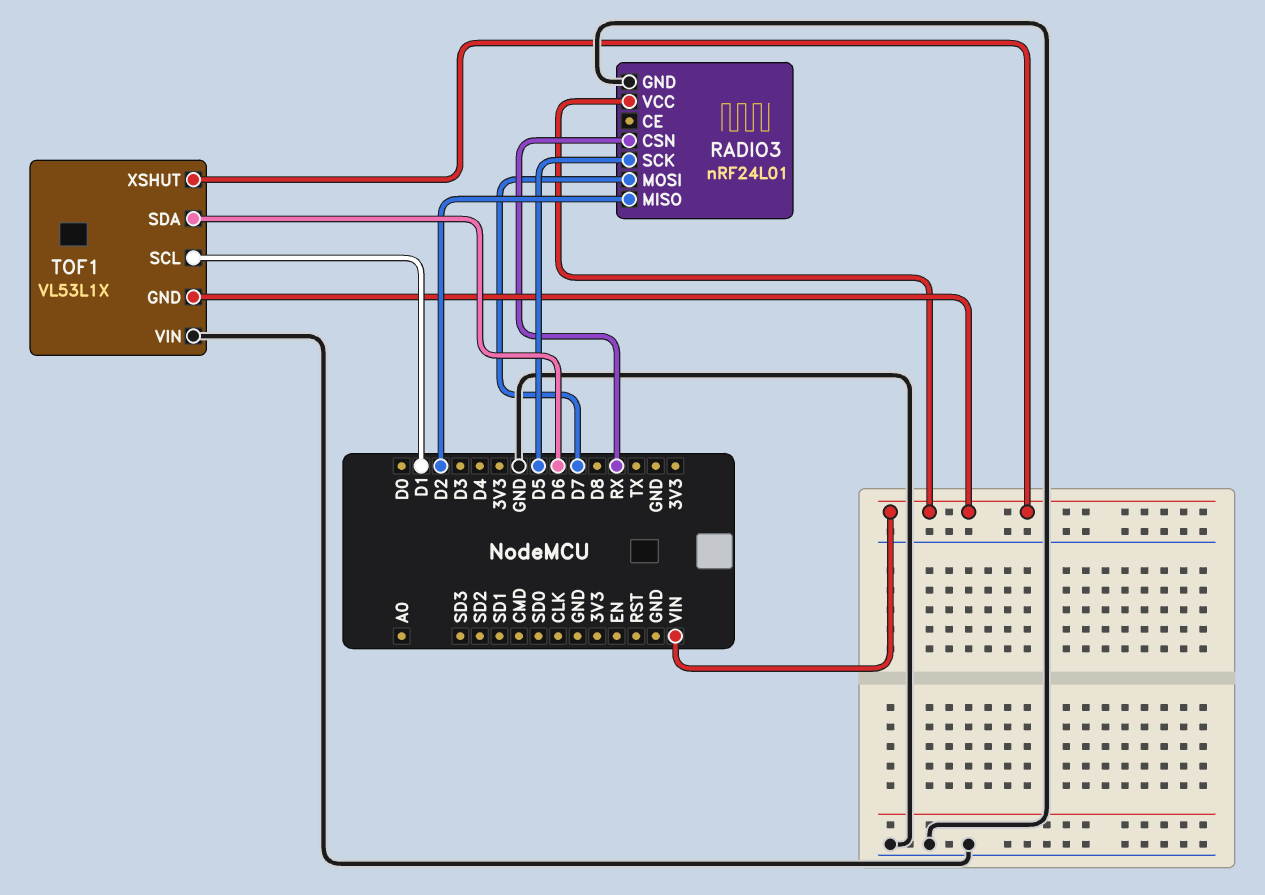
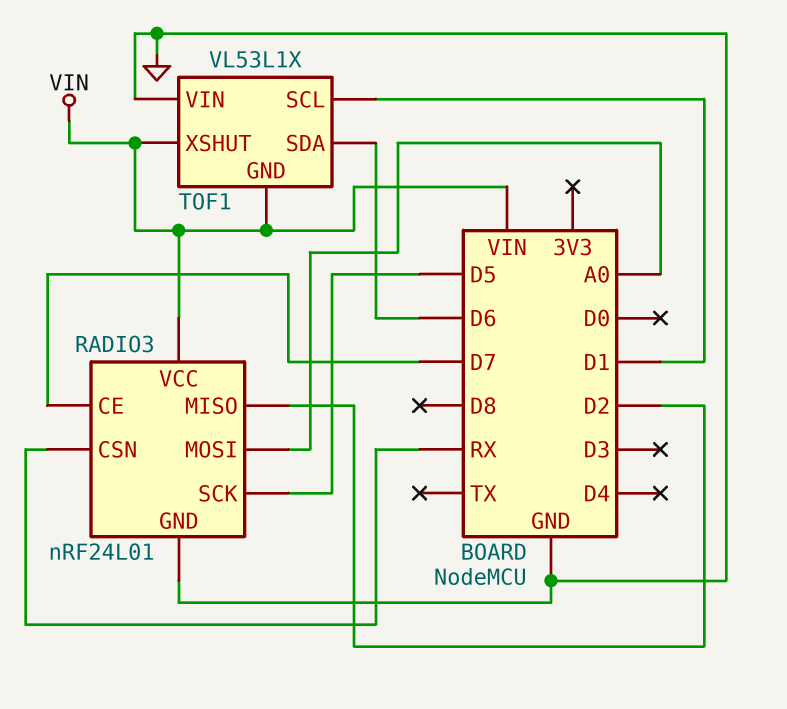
RADIO3 pin CE: none -> D7
RADIO3 pin MOSI: D7 -> A0

